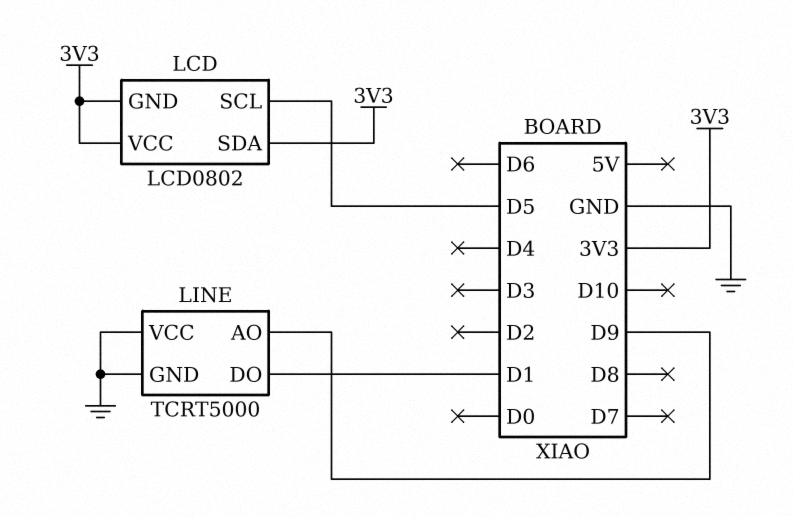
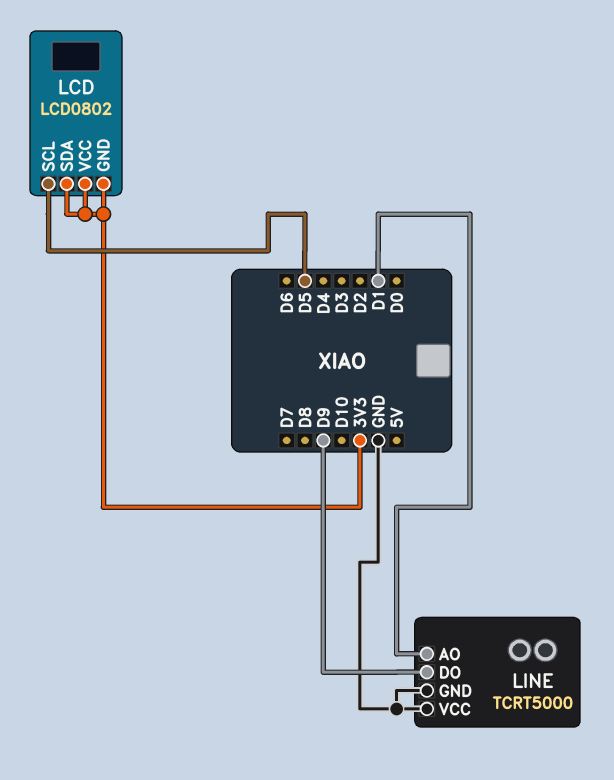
LINE pin AO: D9 -> D1
LINE pin DO: D1 -> D9

